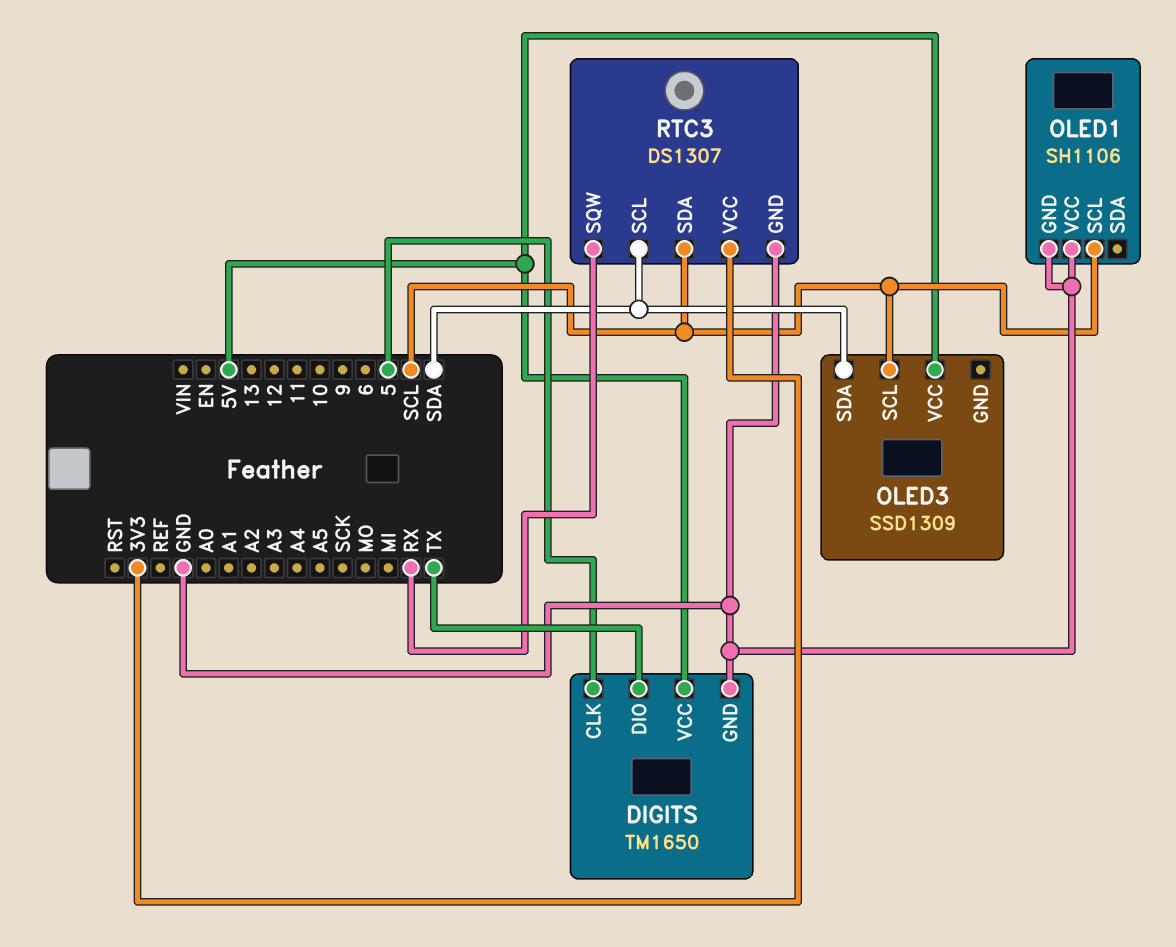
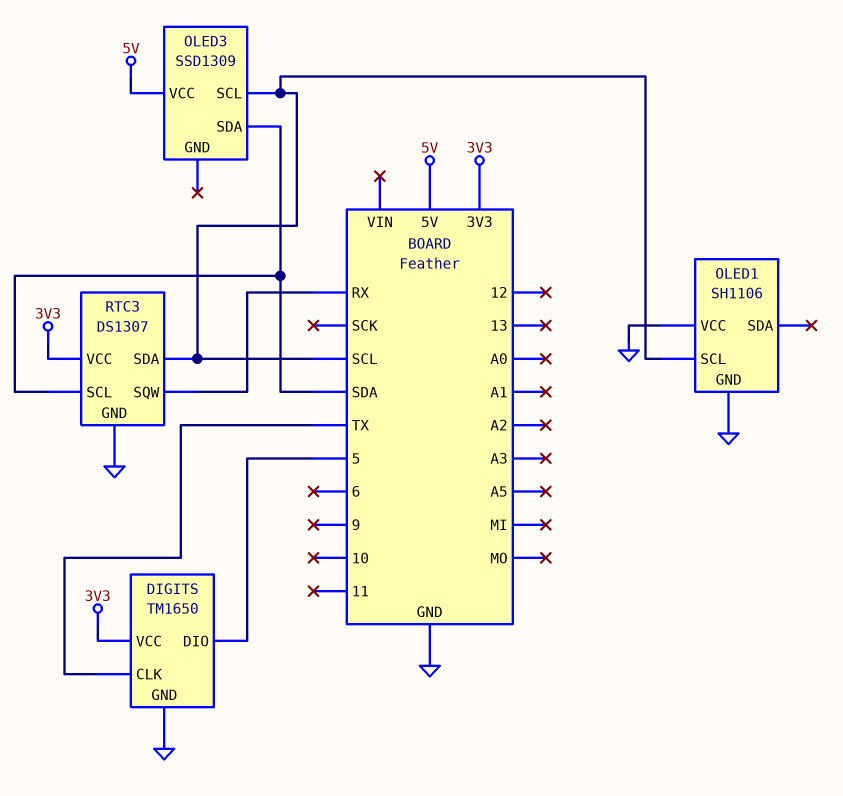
DIGITS pin CLK: 5 -> TX
DIGITS pin DIO: TX -> 5
DIGITS pin VCC: 5V -> 3V3

